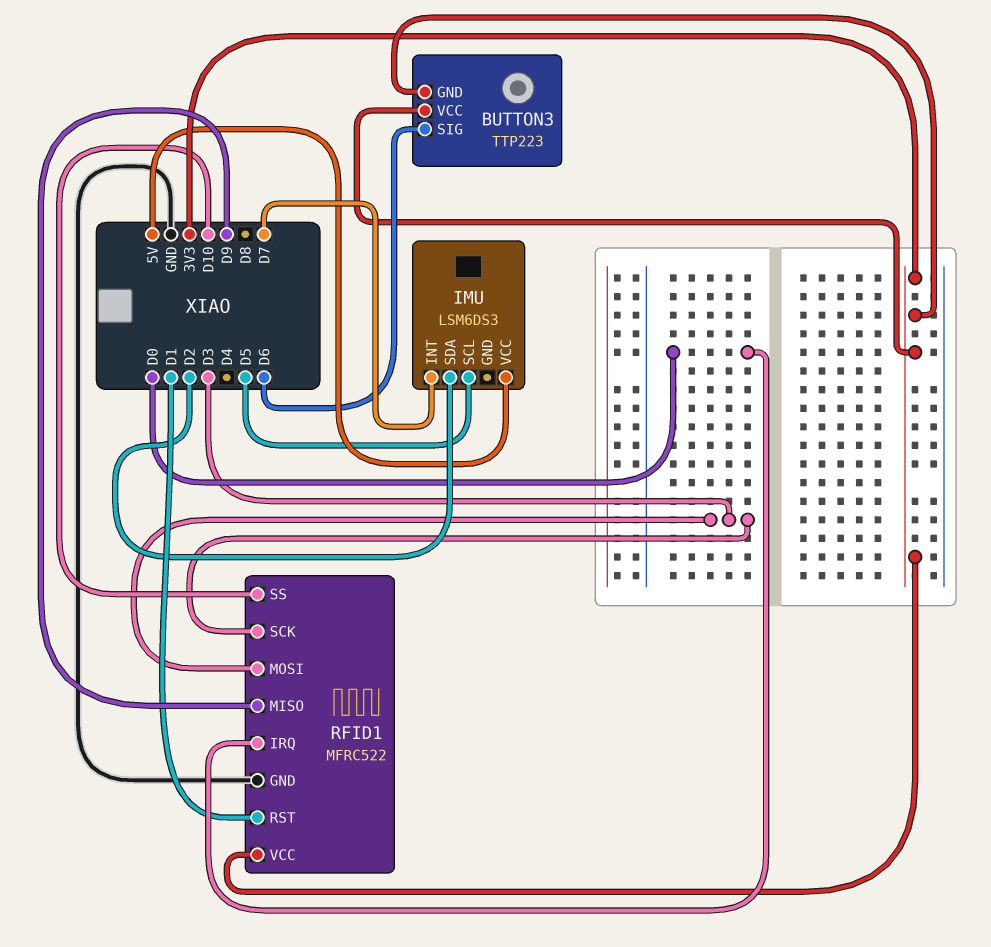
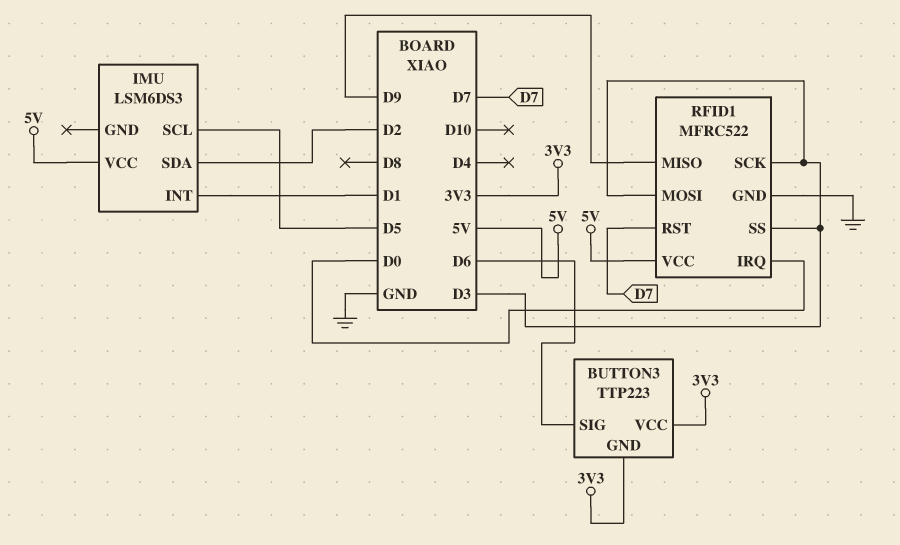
IMU pin INT: D7 -> D1
RFID1 pin RST: D1 -> D7
RFID1 pin SS: D10 -> D3
RFID1 pin VCC: 3V3 -> 5V

